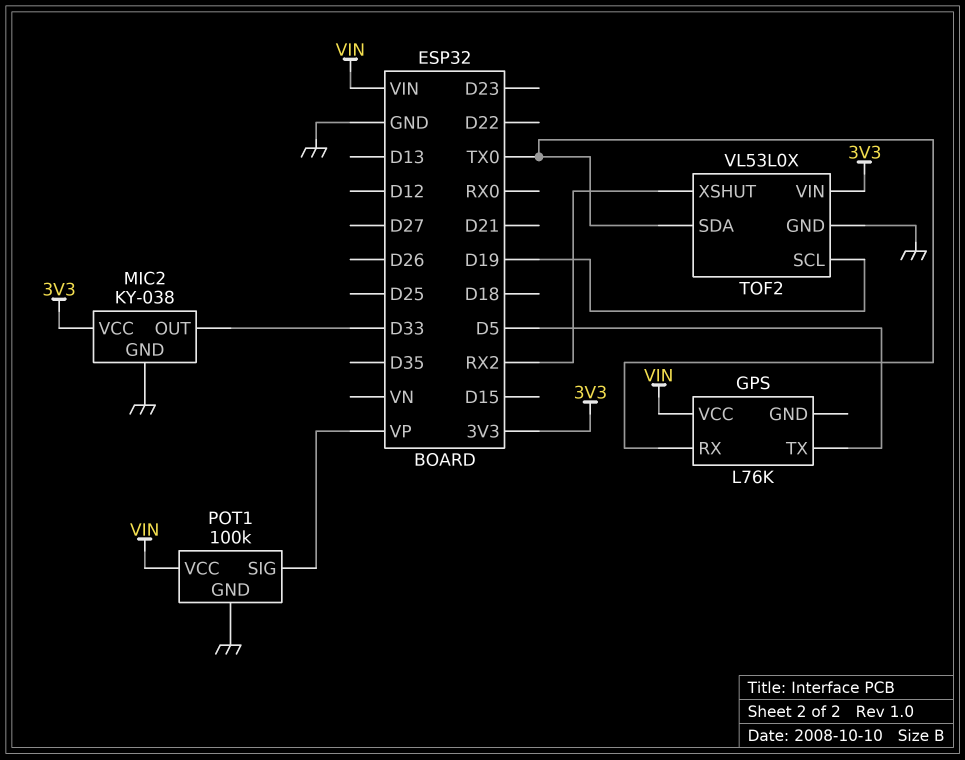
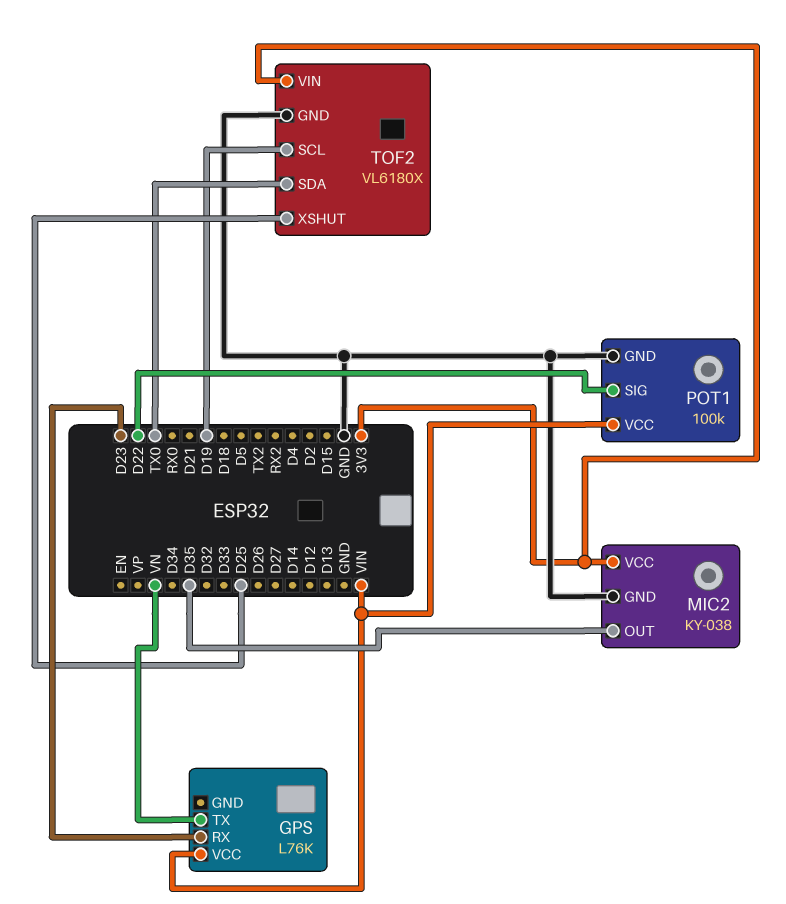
GPS pin RX: TX0 -> D23
GPS pin TX: D5 -> VN
MIC2 pin OUT: D33 -> D35
POT1 pin SIG: VP -> D22
TOF2: VL53L0X -> VL6180X
TOF2 pin XSHUT: RX2 -> D25

